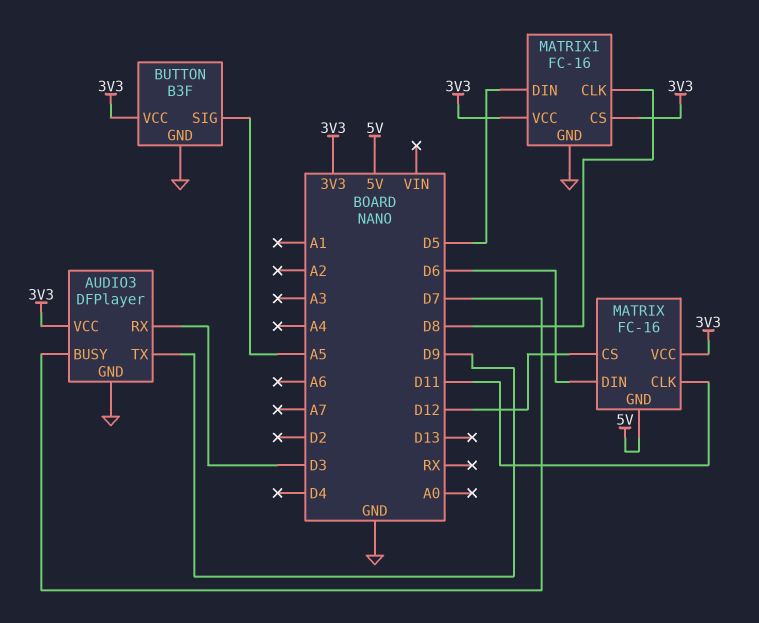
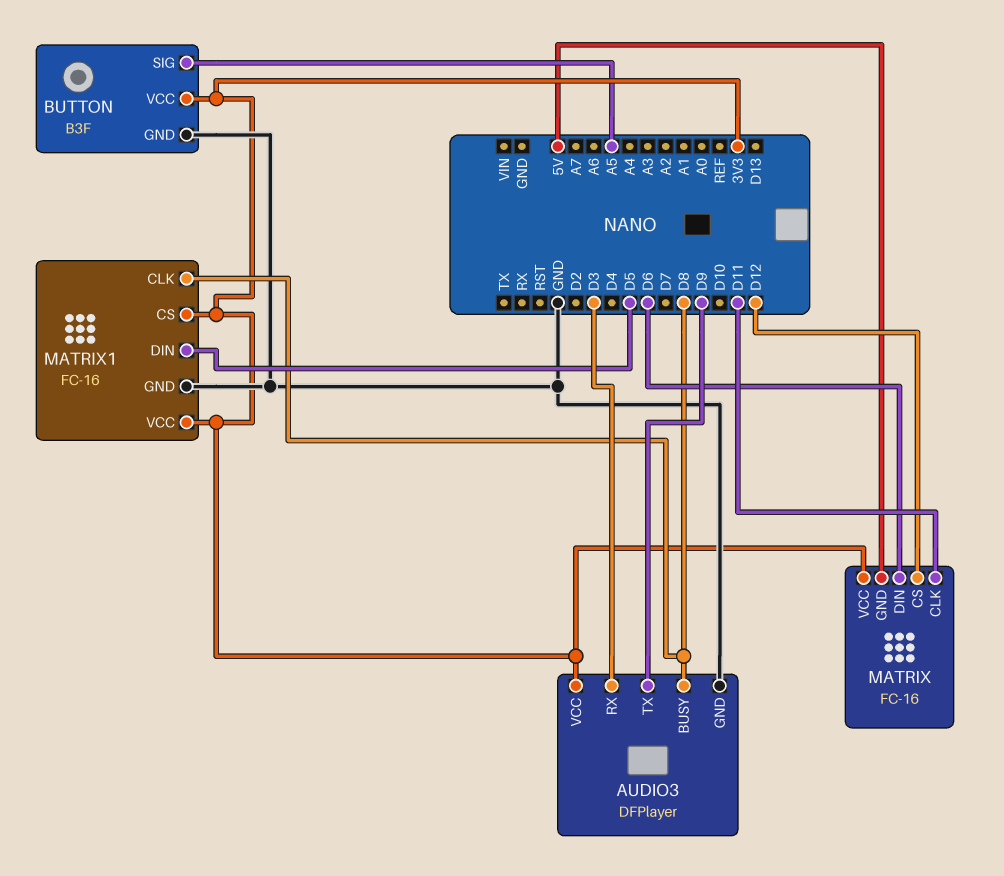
AUDIO3 pin BUSY: D7 -> D8

